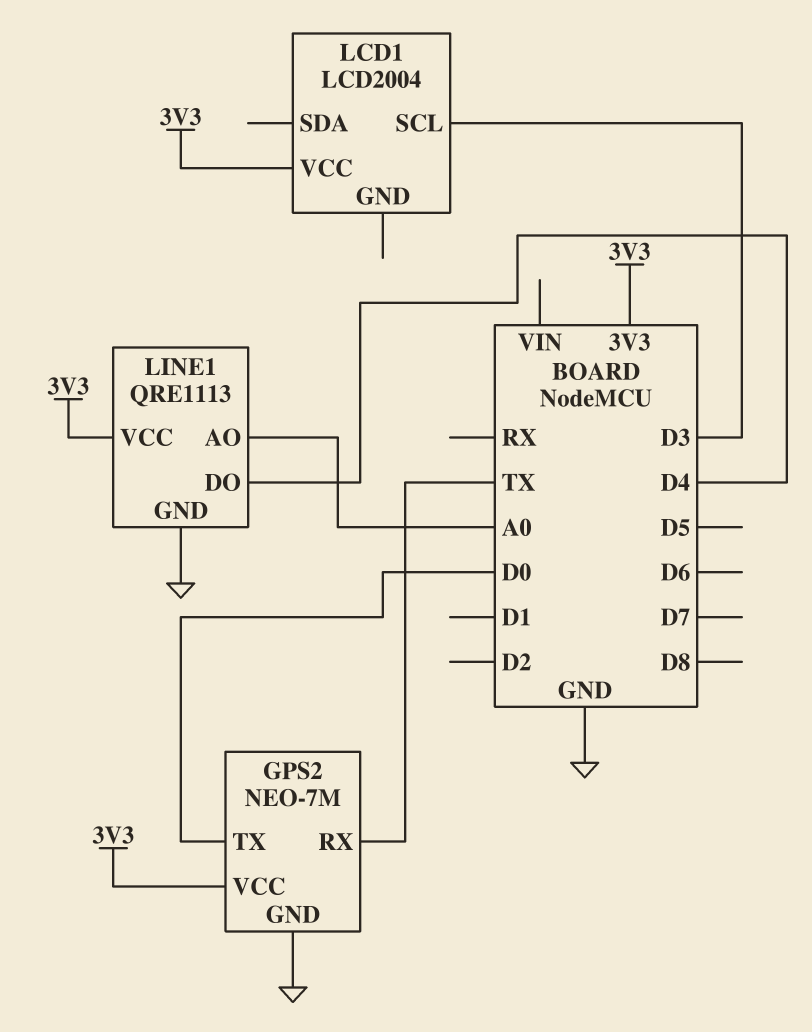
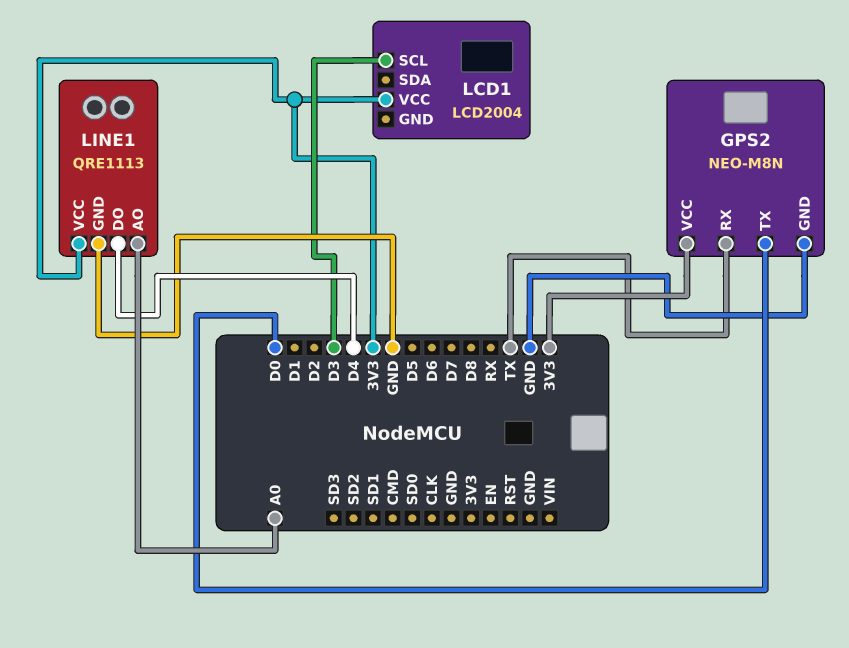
GPS2: NEO-7M -> NEO-M8N

